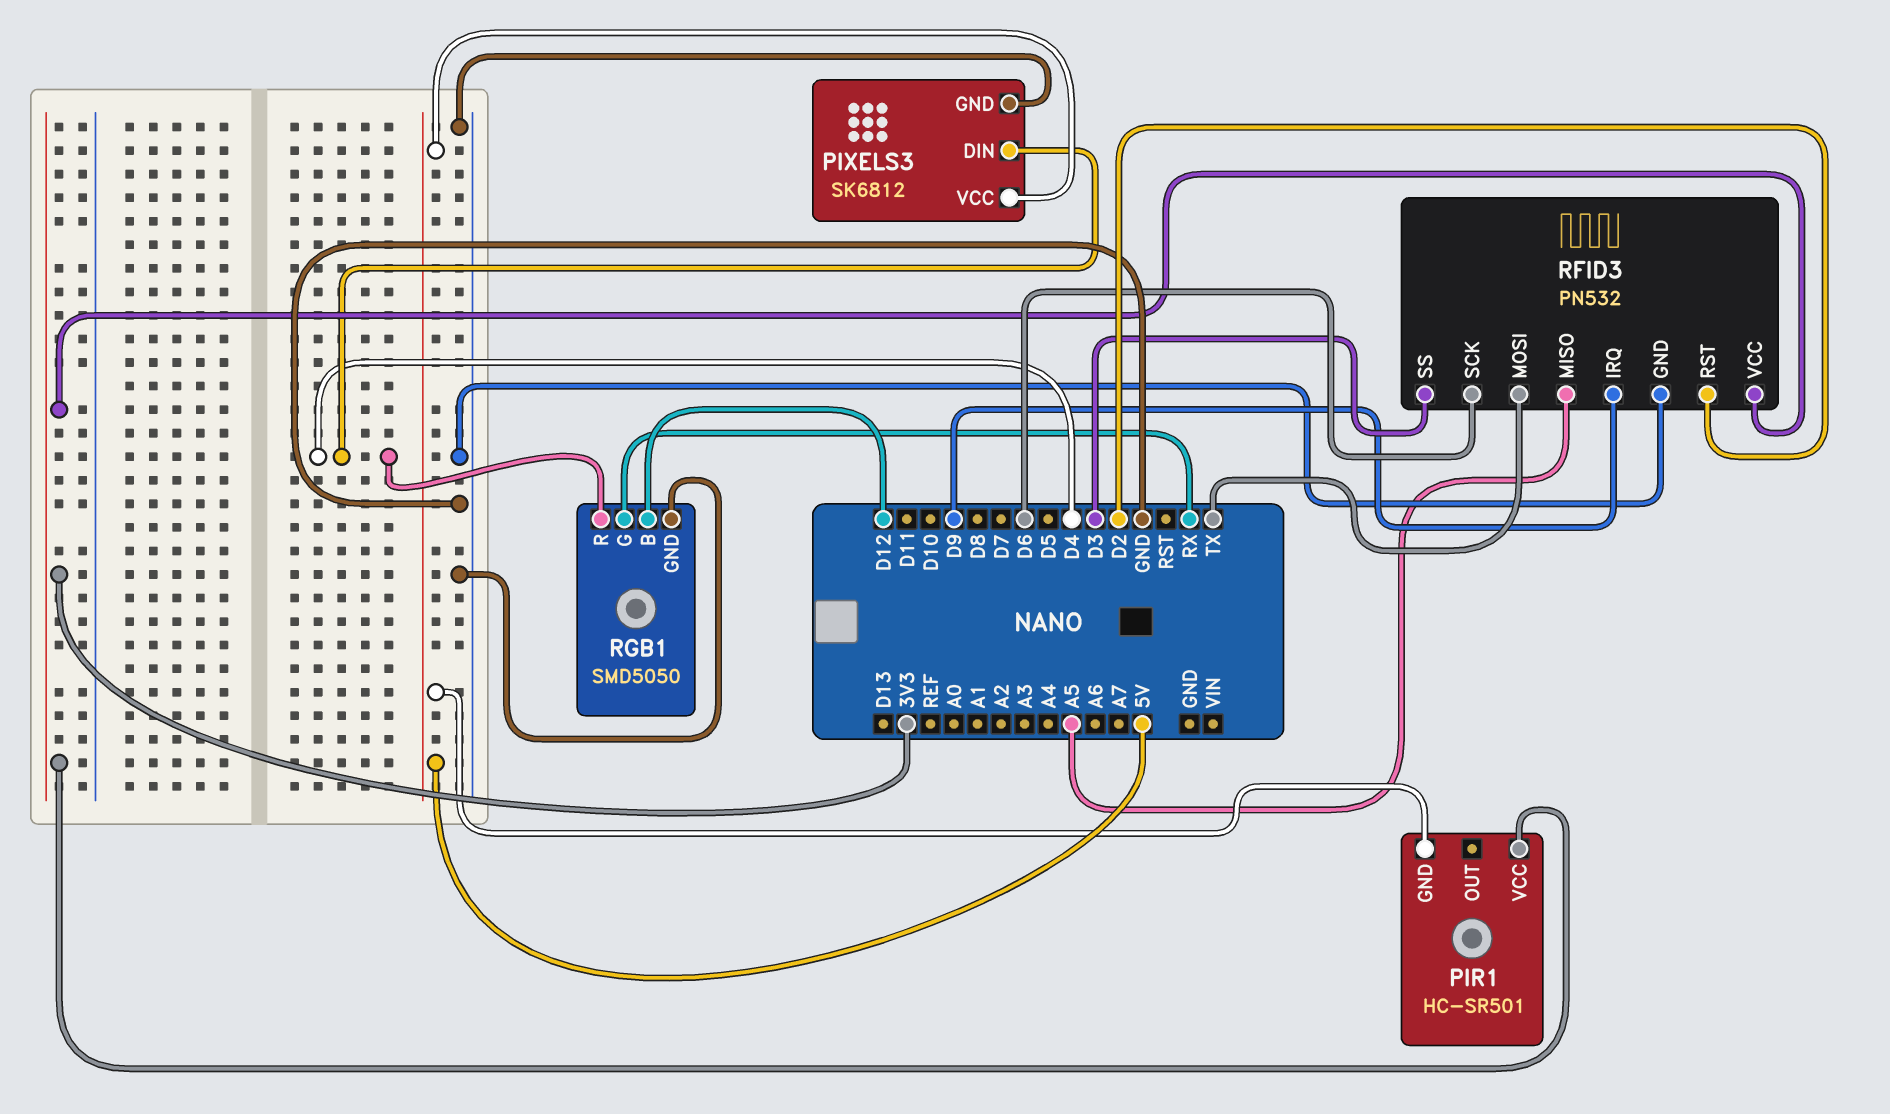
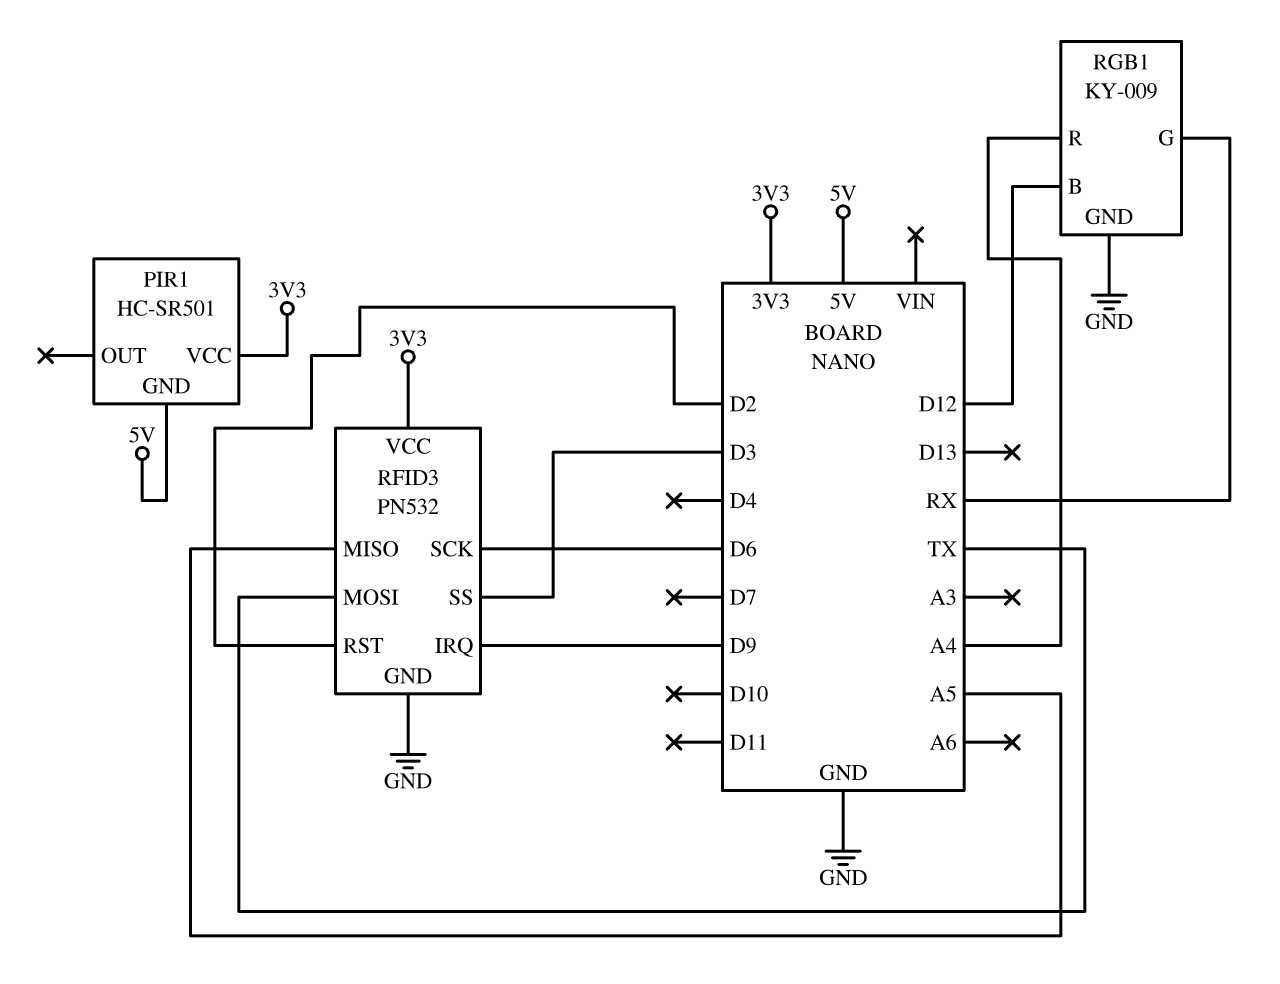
PIXELS3: SK6812 -> none
PIXELS3 pin DIN: D4 -> none
PIXELS3 pin GND: GND -> none
PIXELS3 pin VCC: 5V -> none
RGB1: SMD5050 -> KY-009
RGB1 pin R: D4 -> A4

